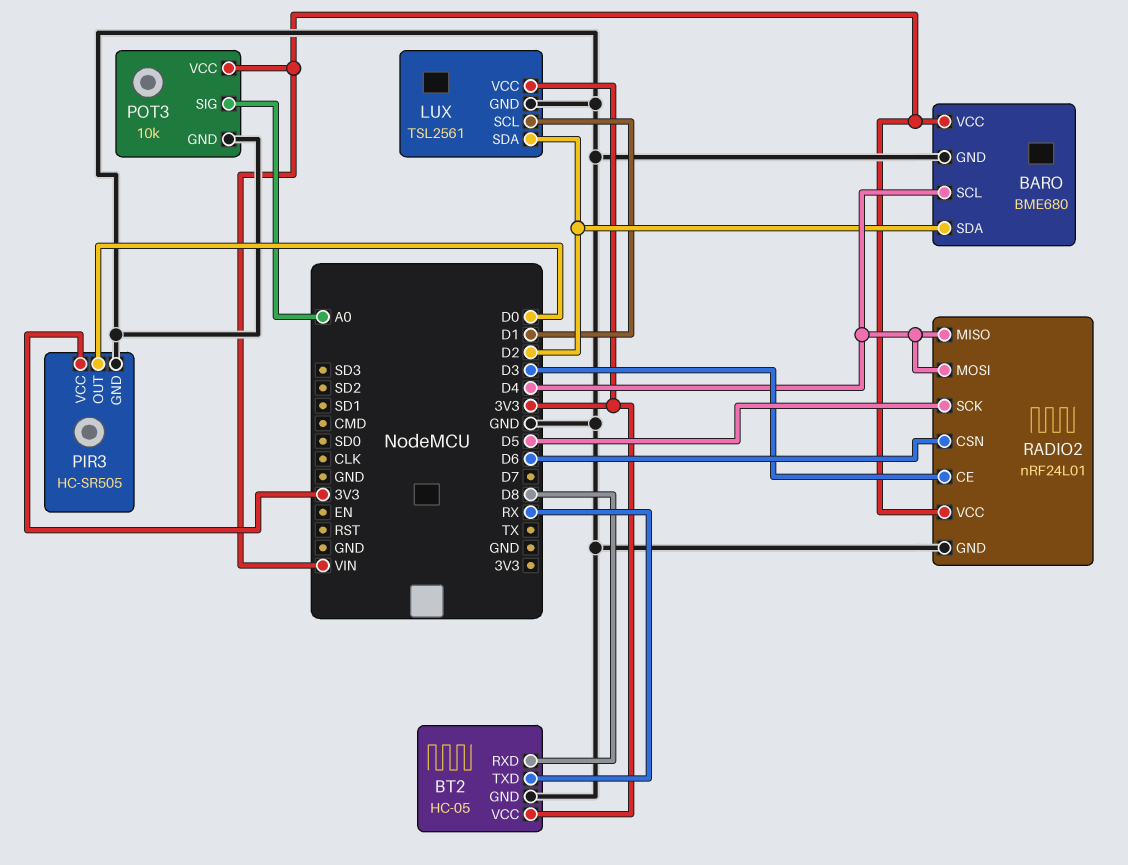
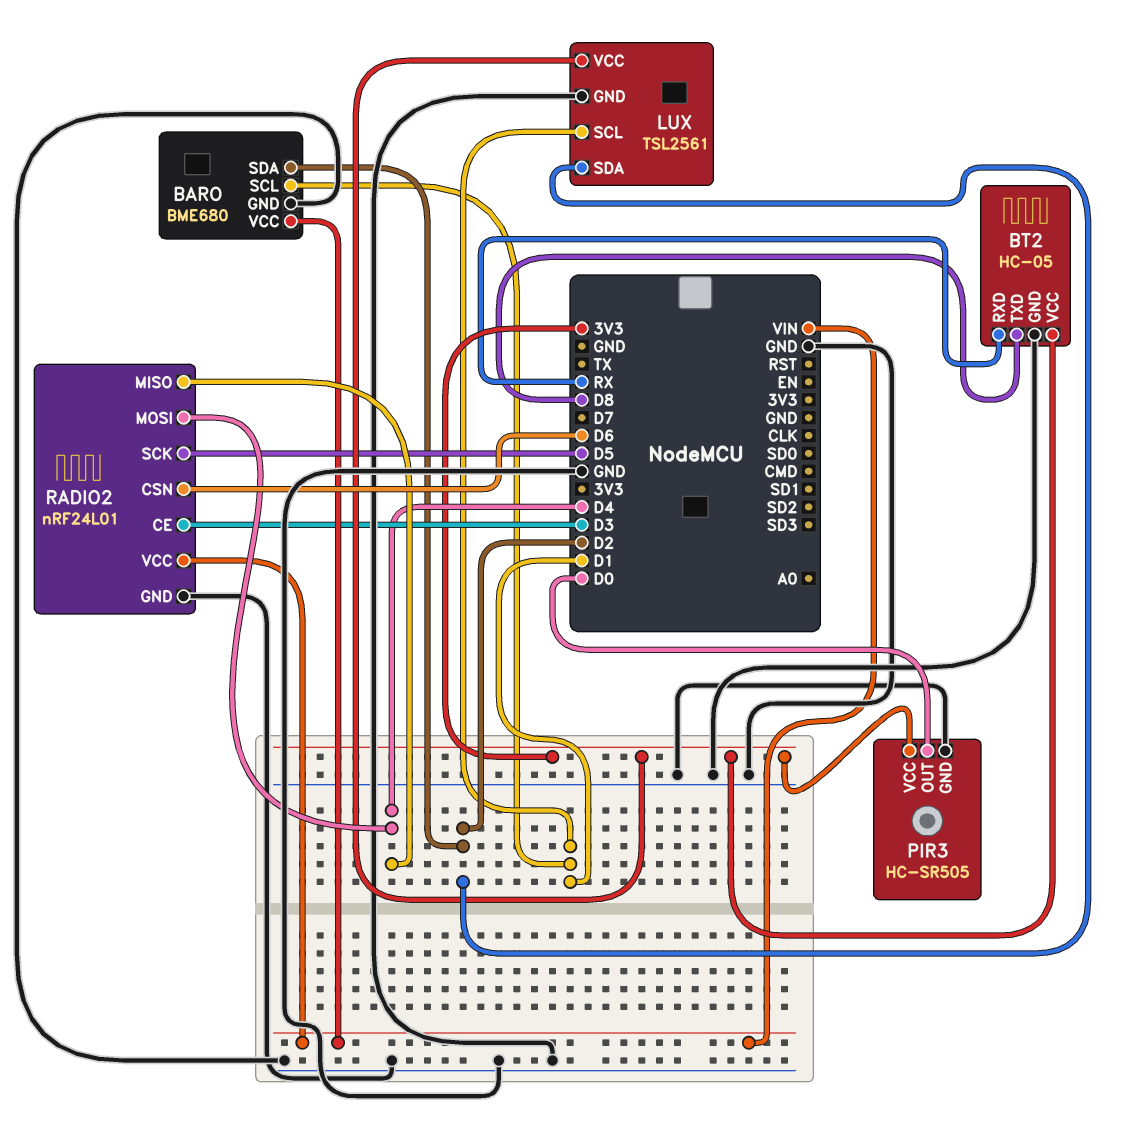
BARO pin SCL: D4 -> D1
BT2 pin RXD: D8 -> RX
BT2 pin TXD: RX -> D8
POT3: 10k -> none
POT3 pin GND: GND -> none
POT3 pin SIG: A0 -> none
POT3 pin VCC: VIN -> none

